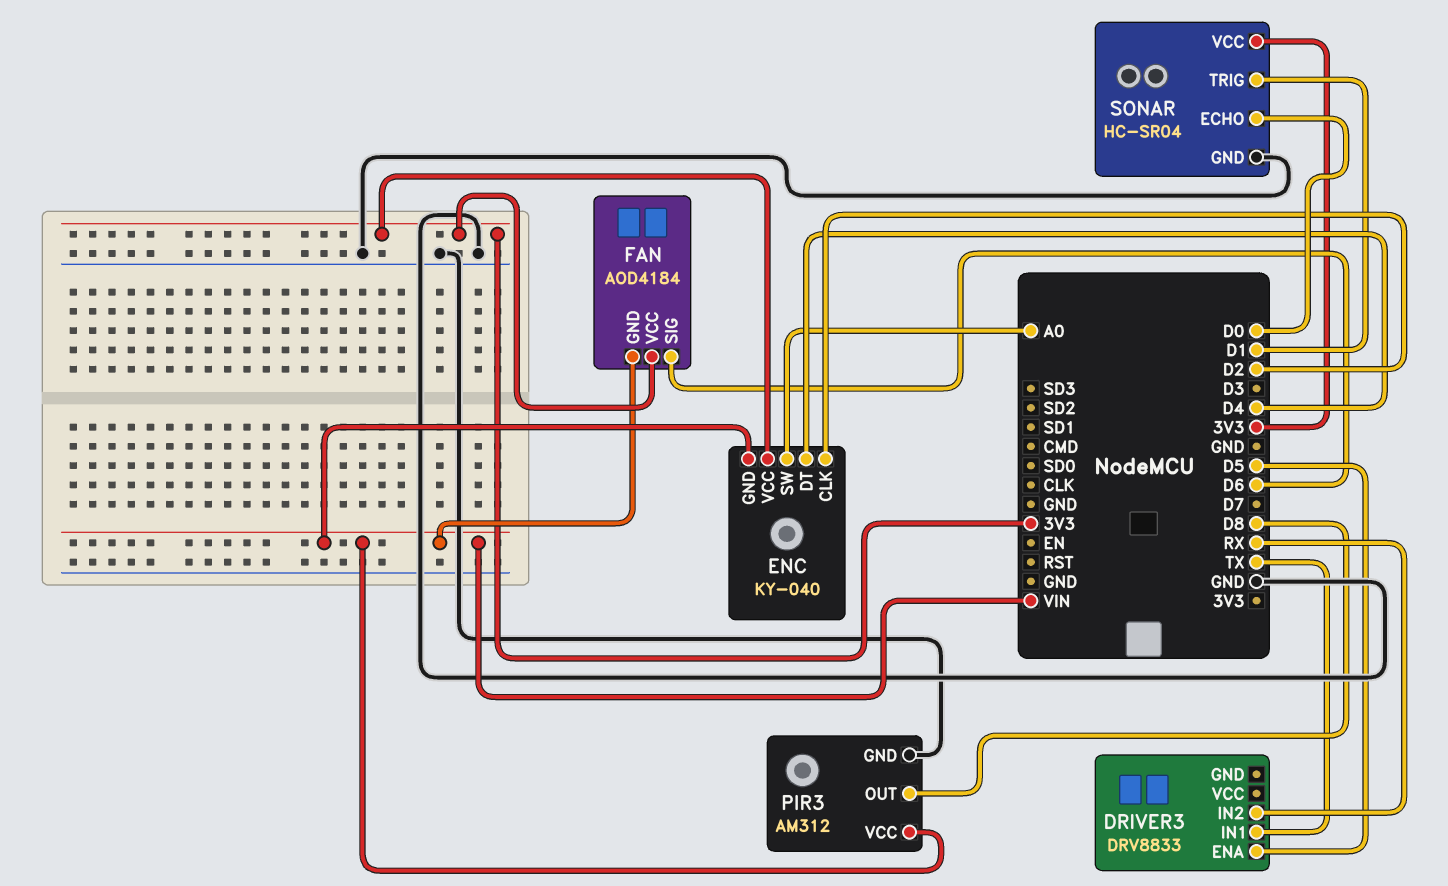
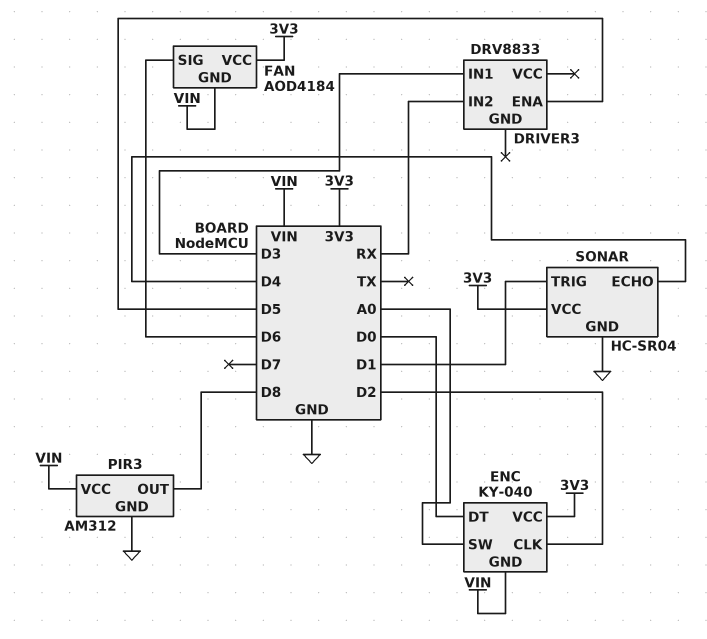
DRIVER3 pin IN1: TX -> D3
ENC pin DT: D4 -> D0
SONAR pin ECHO: D0 -> D4

